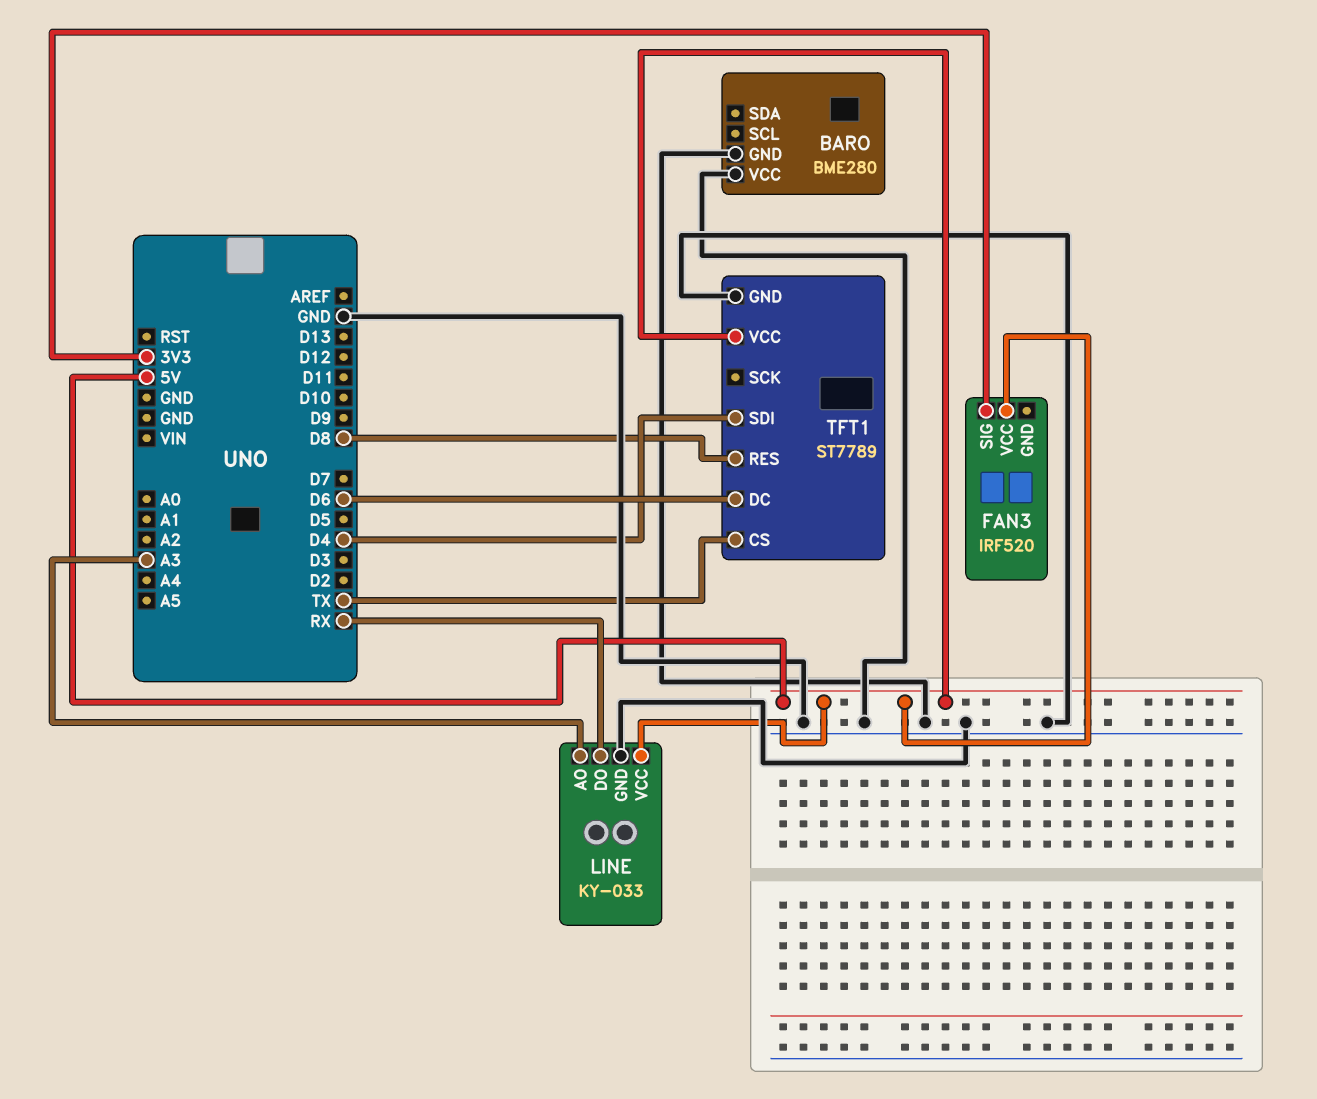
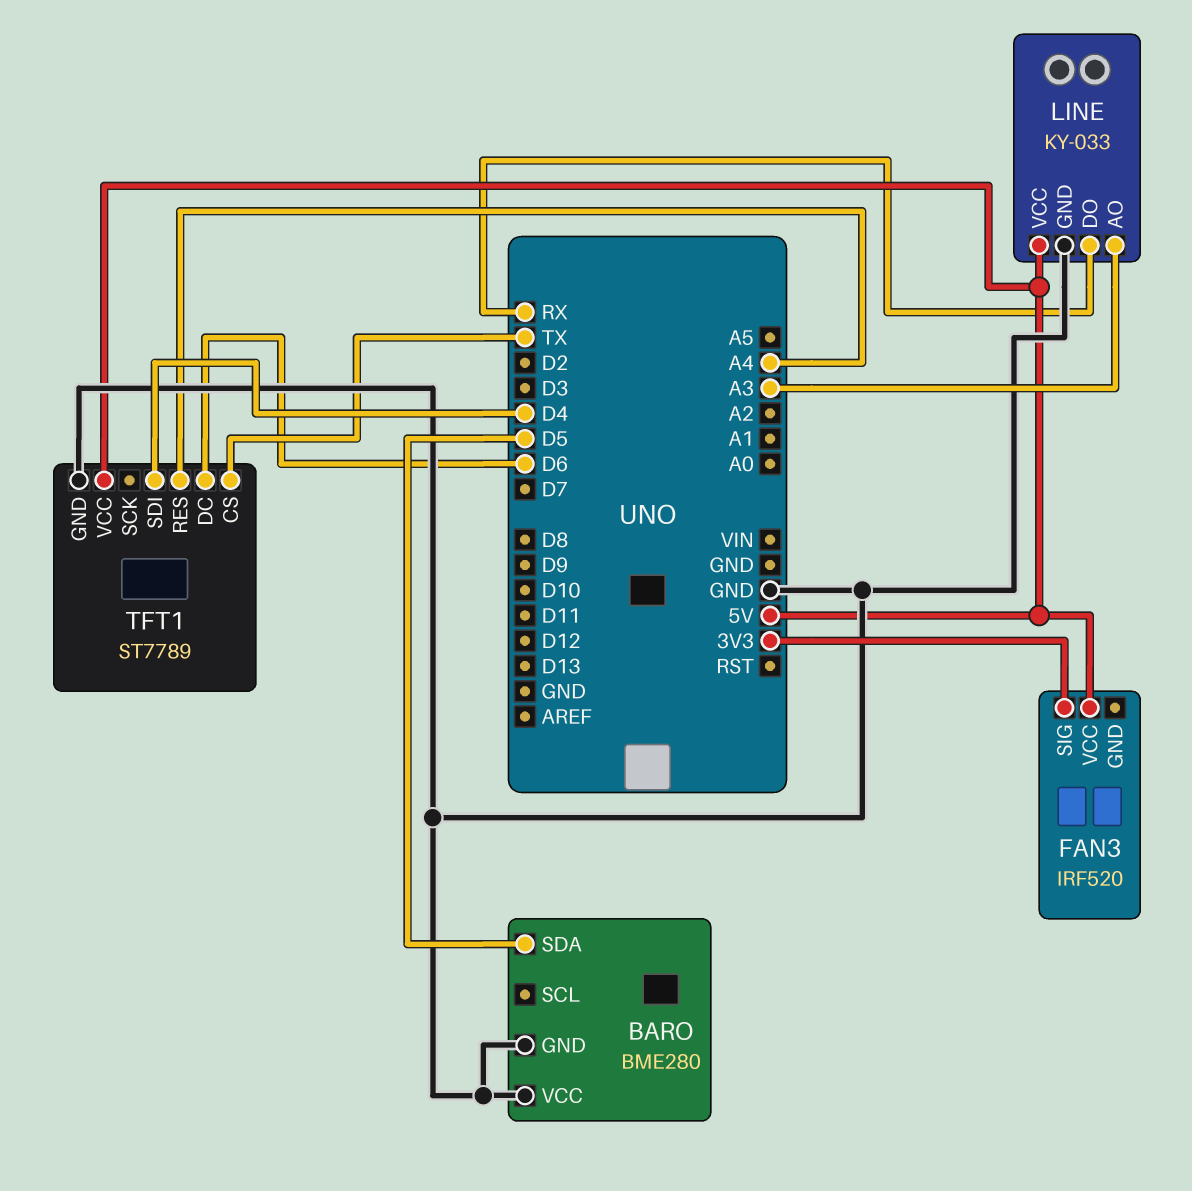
BARO pin SDA: none -> D5
TFT1 pin RES: D8 -> A4

